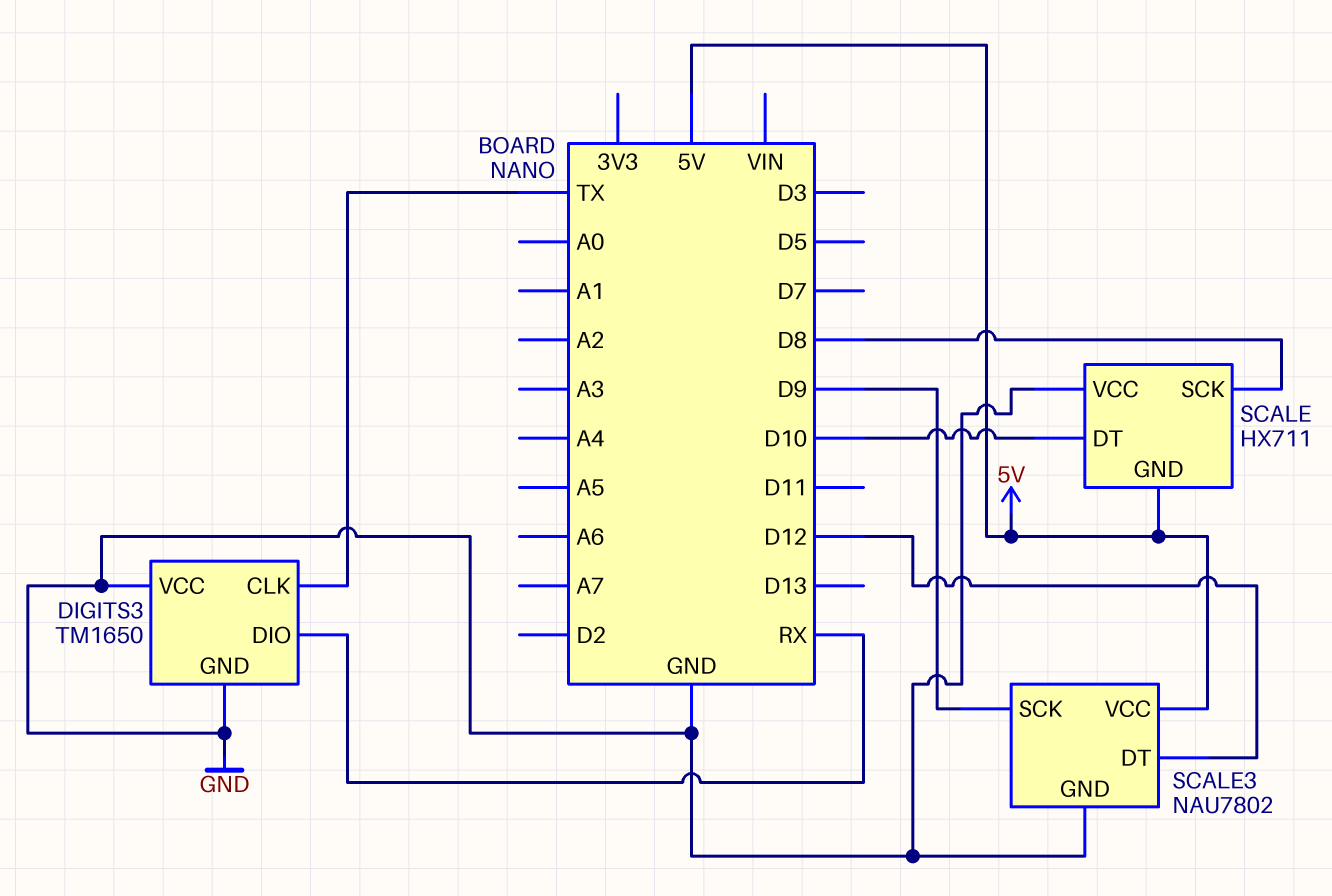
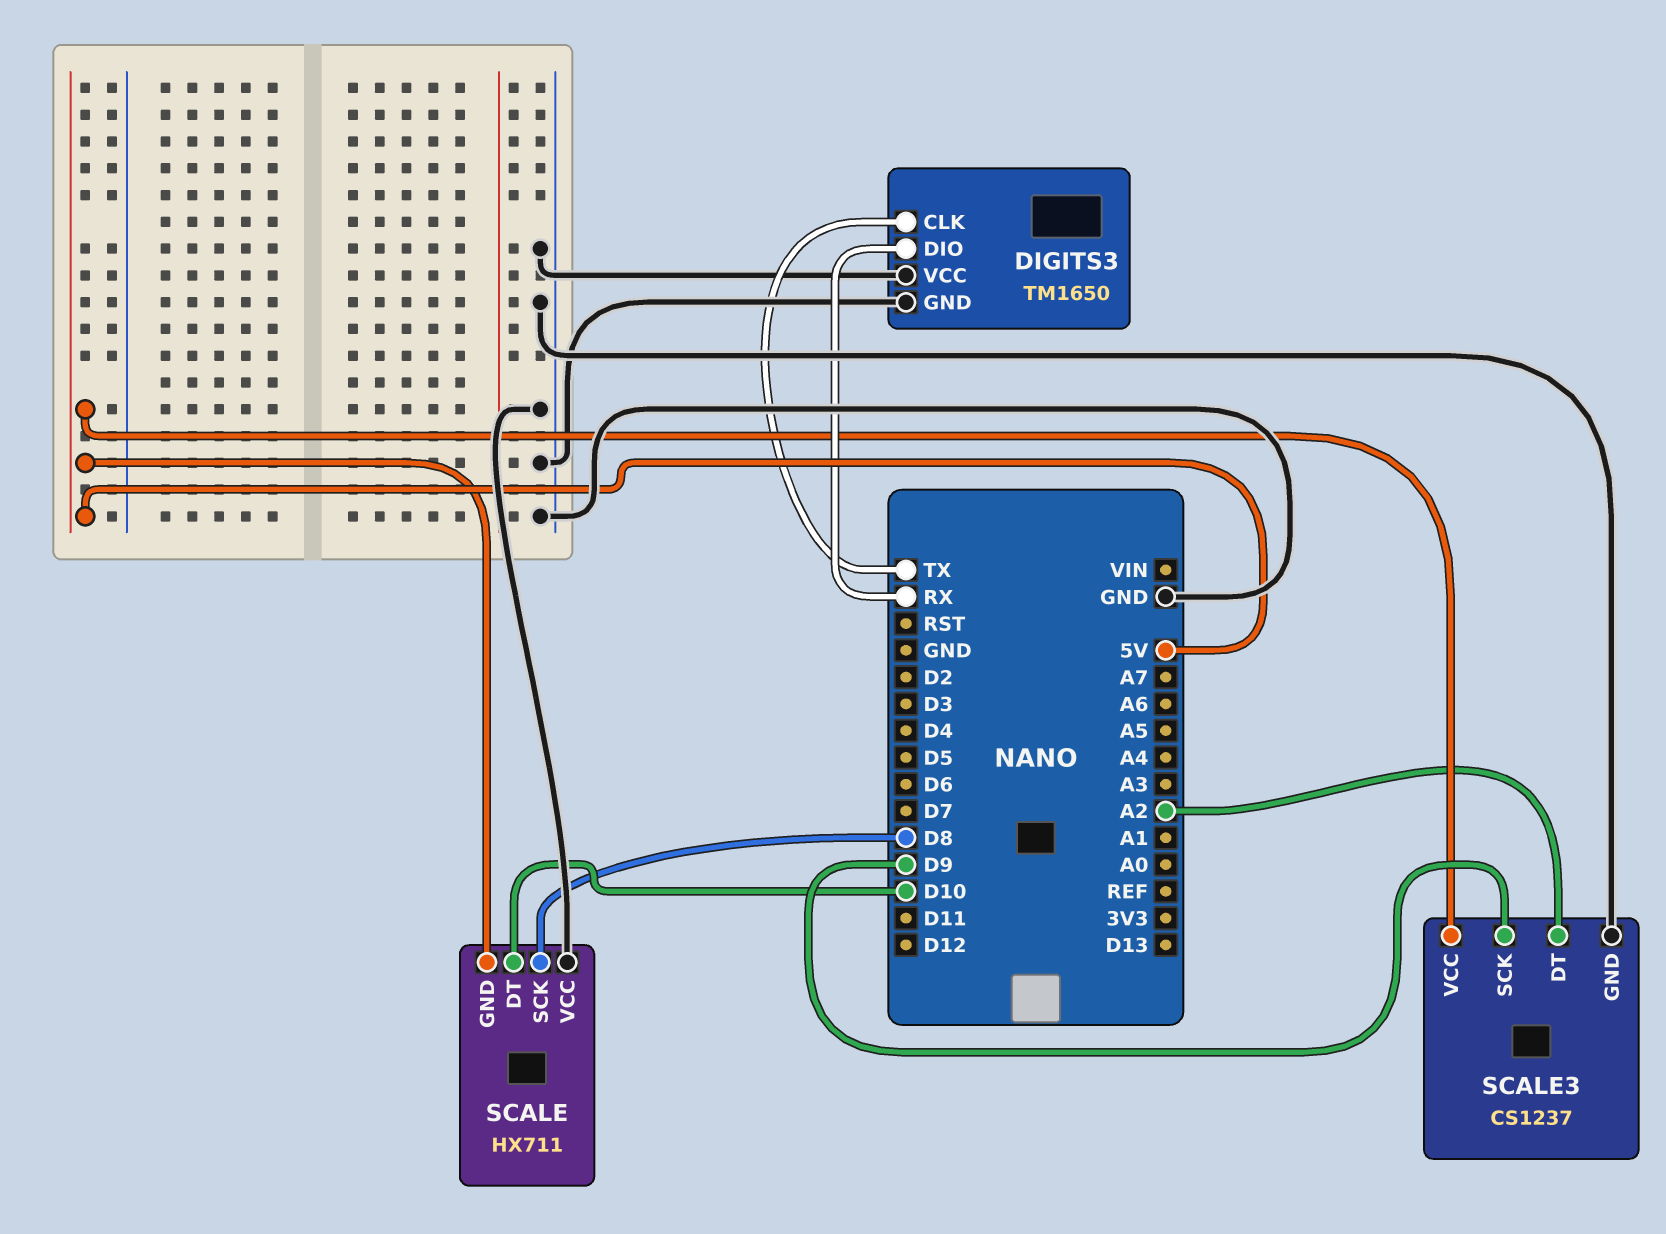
SCALE3: NAU7802 -> CS1237
SCALE3 pin DT: D12 -> A2

